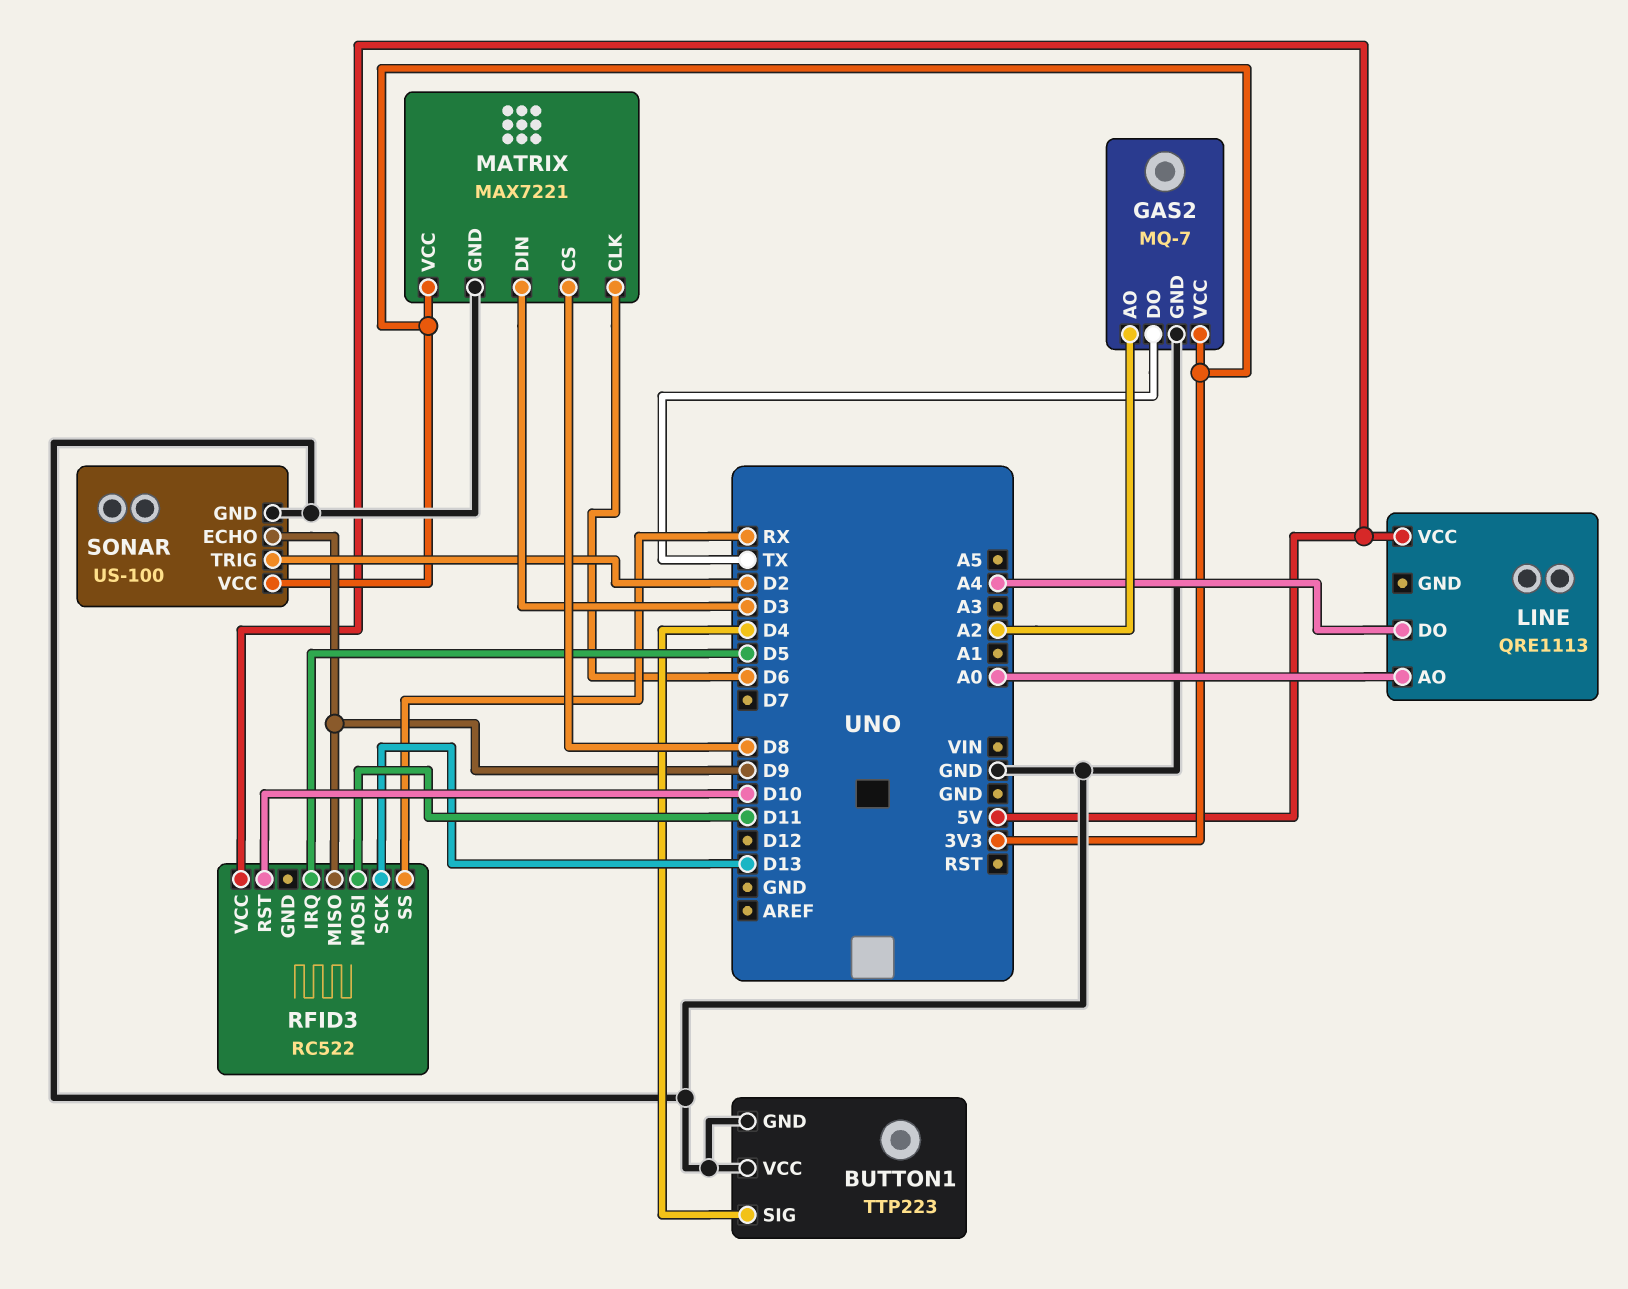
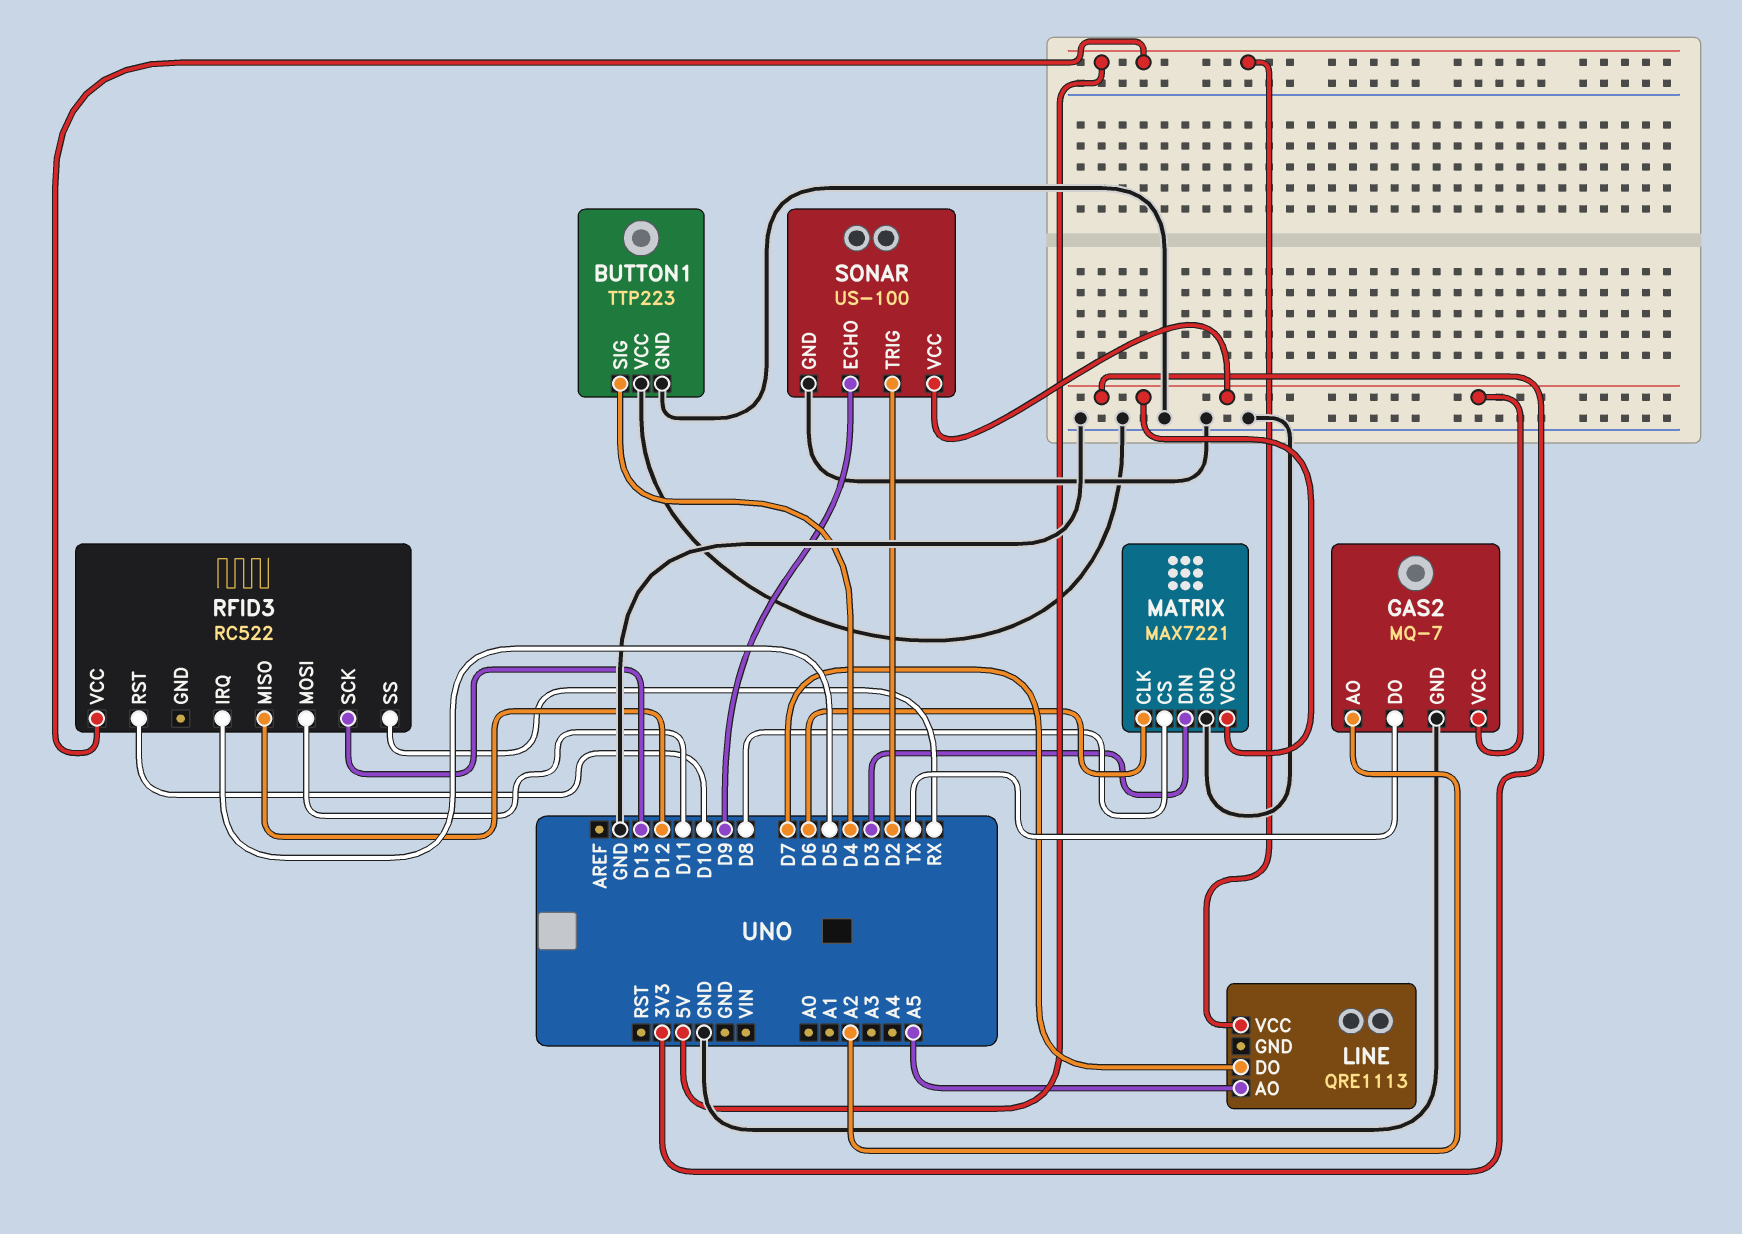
LINE pin AO: A0 -> A5
LINE pin DO: A4 -> D7
RFID3 pin MISO: D9 -> D12

